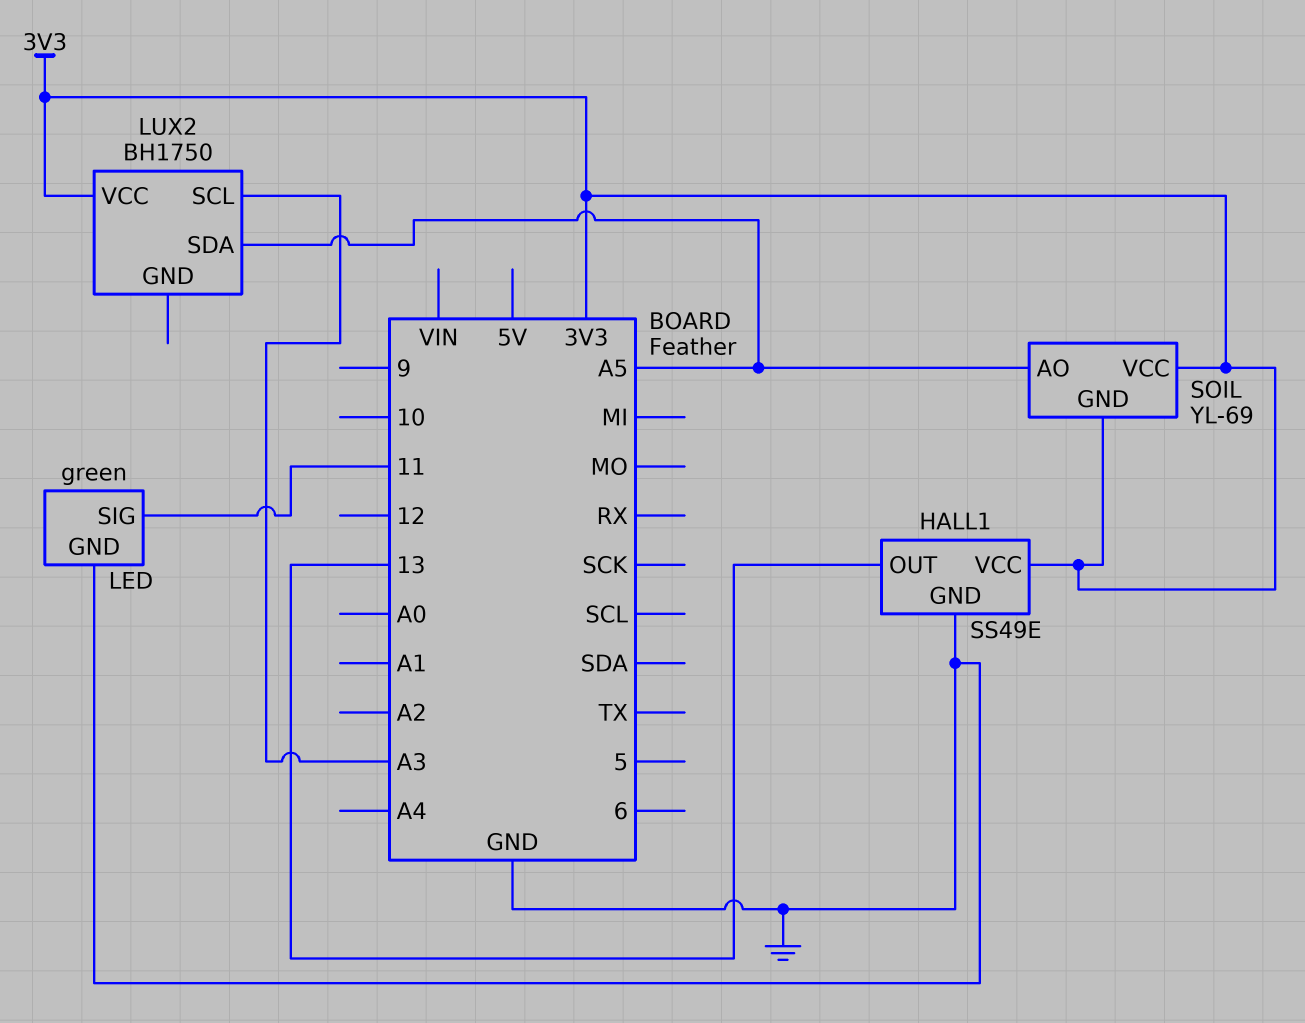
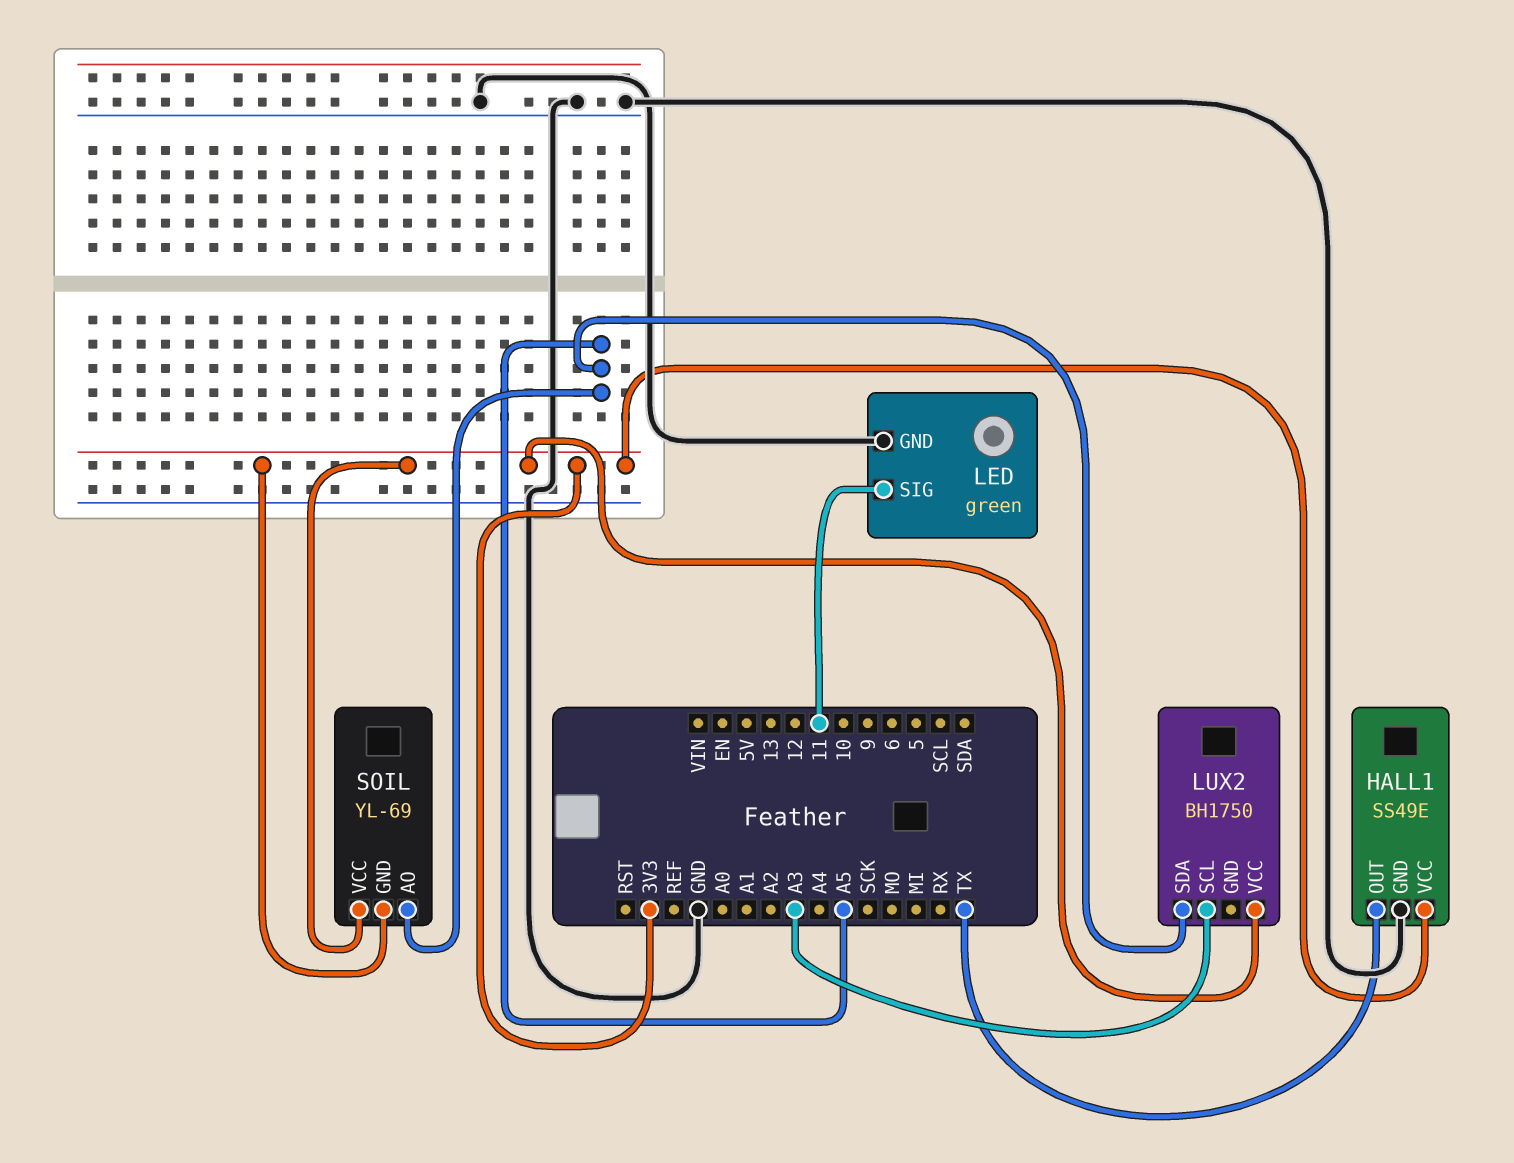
HALL1 pin OUT: 13 -> TX

